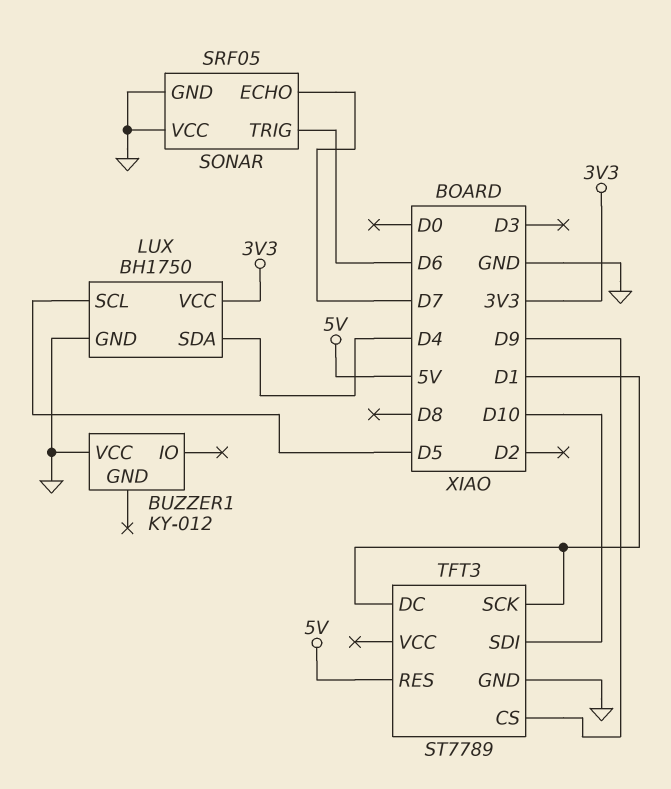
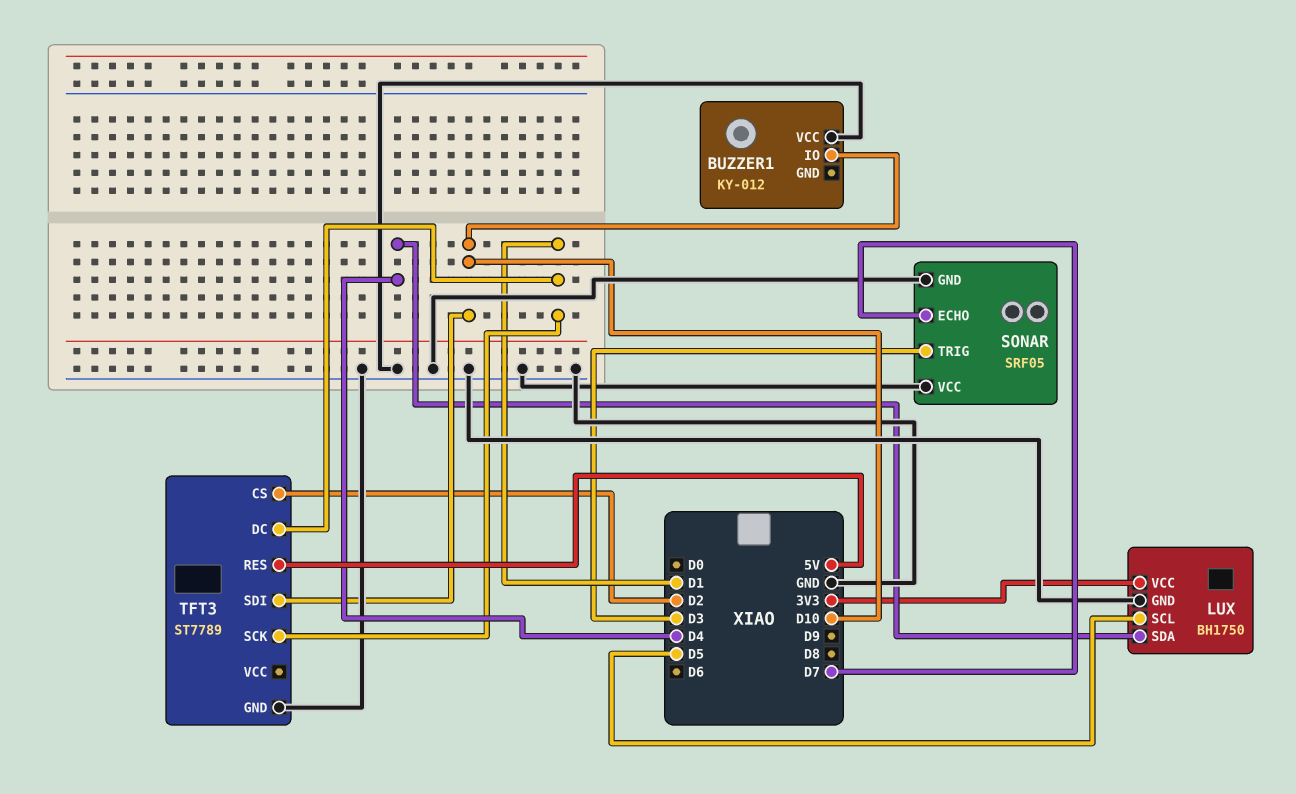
BUZZER1 pin IO: none -> D10
SONAR pin TRIG: D6 -> D3
TFT3 pin CS: D9 -> D2

